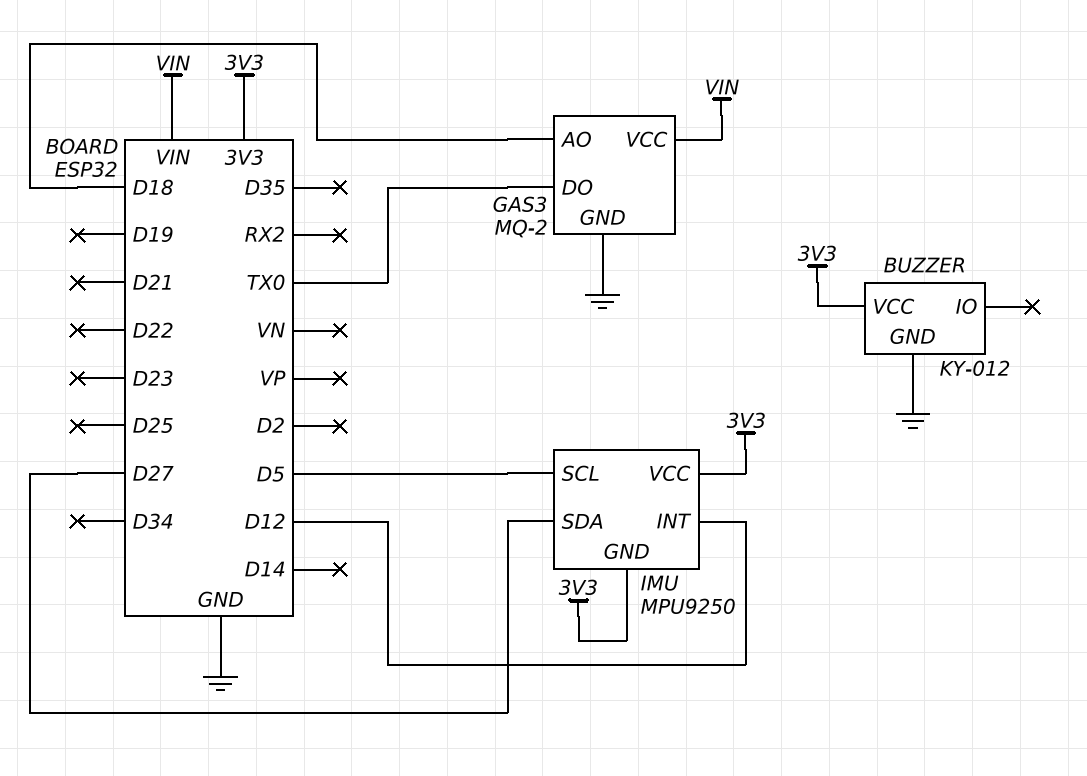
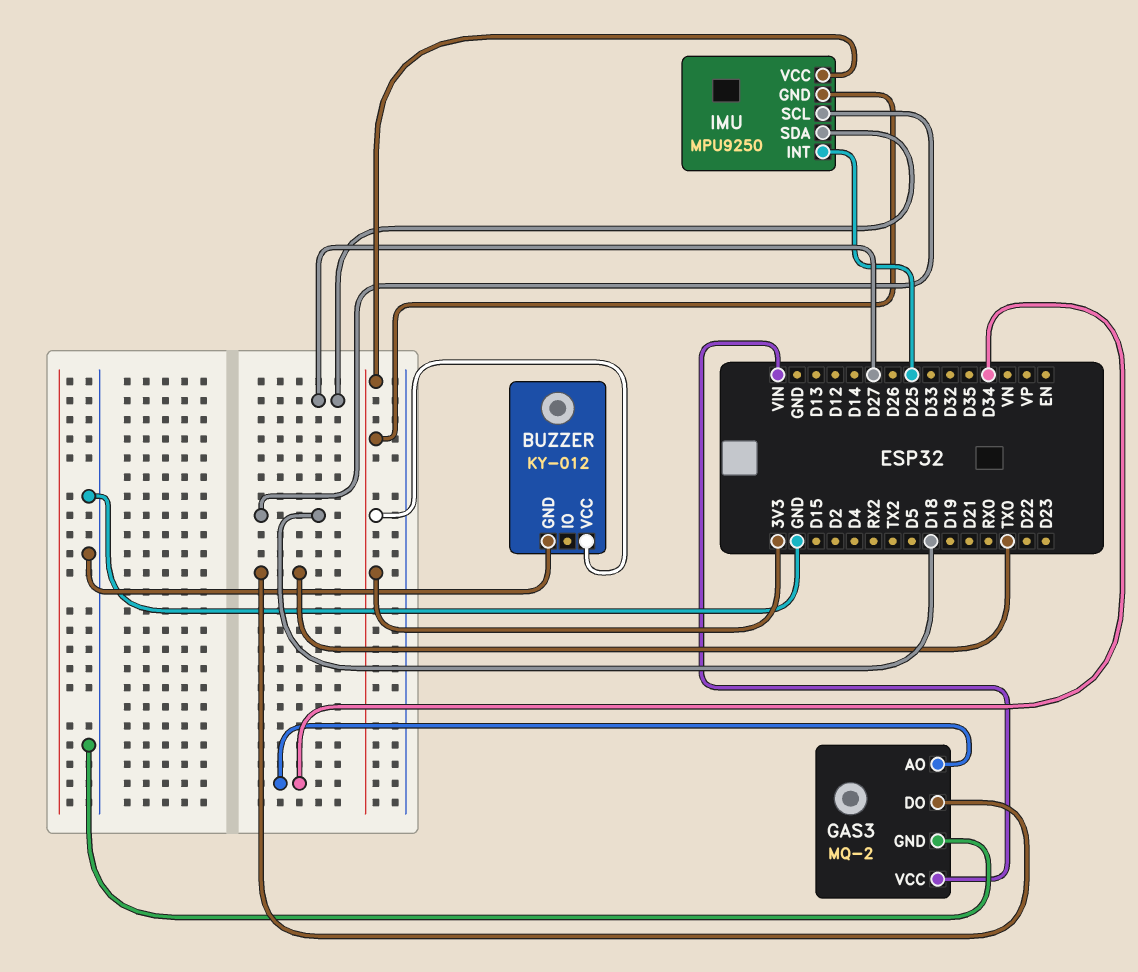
GAS3 pin AO: D18 -> D34
IMU pin INT: D12 -> D25
IMU pin SCL: D5 -> D18

